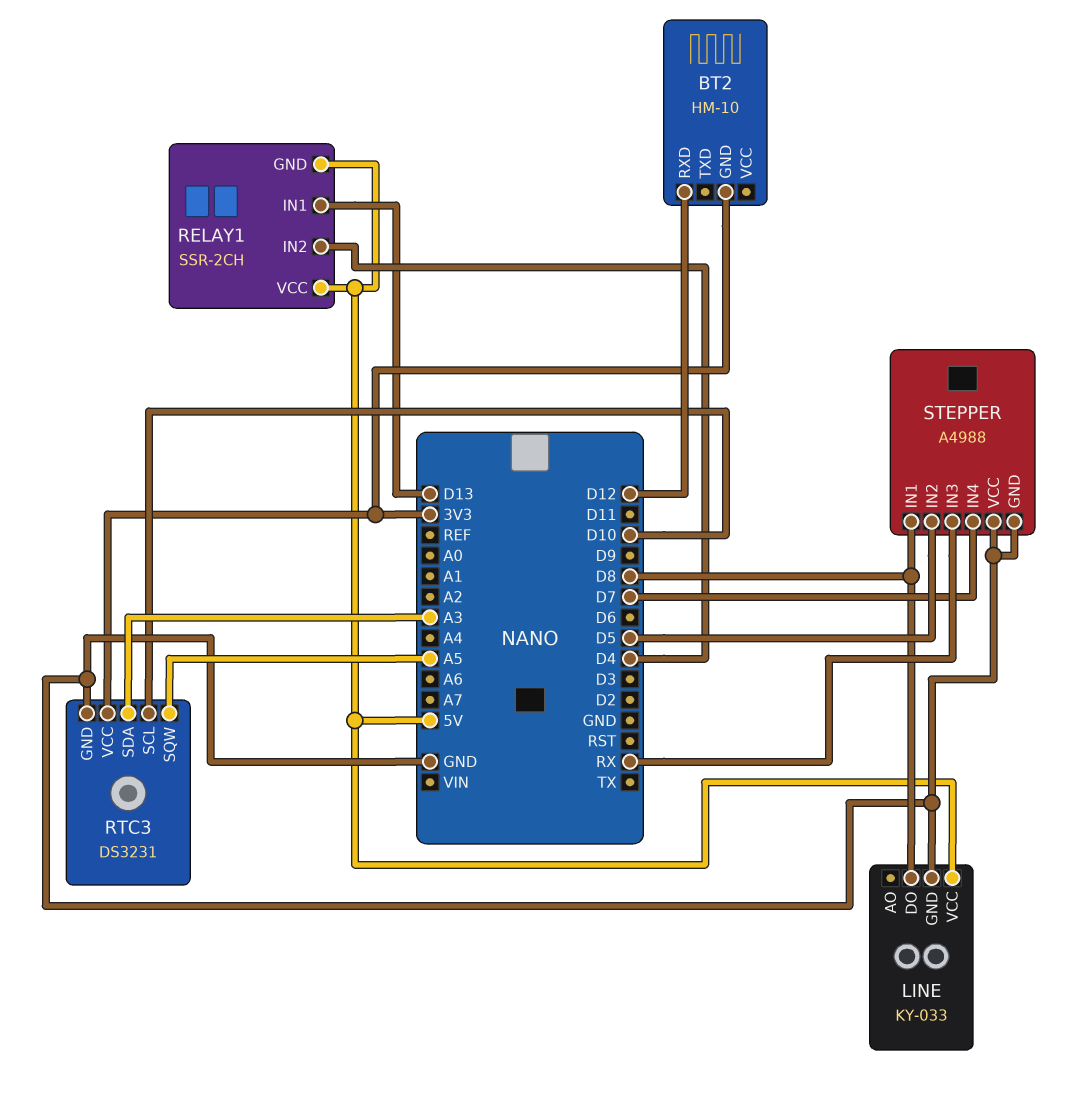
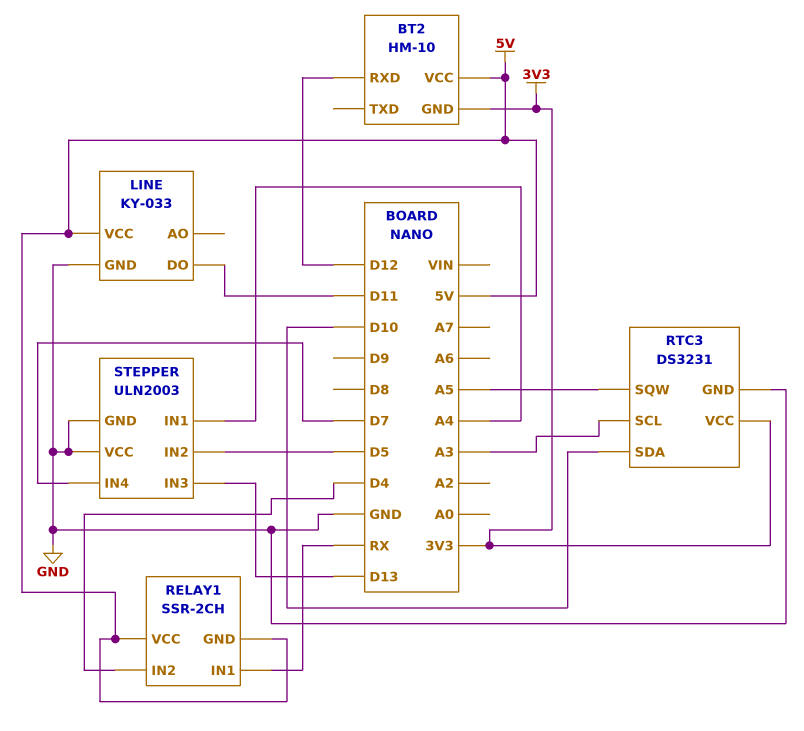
BT2 pin VCC: none -> 5V
LINE pin DO: D8 -> D11
RELAY1 pin IN1: D13 -> RX
RTC3 pin SCL: D10 -> A3
RTC3 pin SDA: A3 -> D10
STEPPER: A4988 -> ULN2003
STEPPER pin IN1: D8 -> A4
STEPPER pin IN3: RX -> D13

